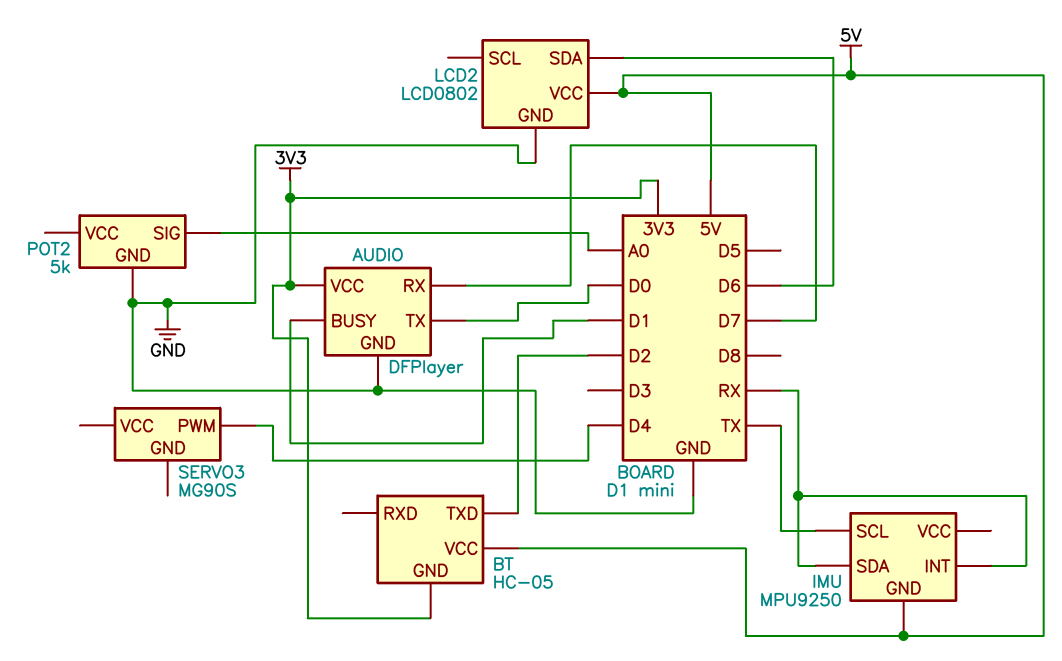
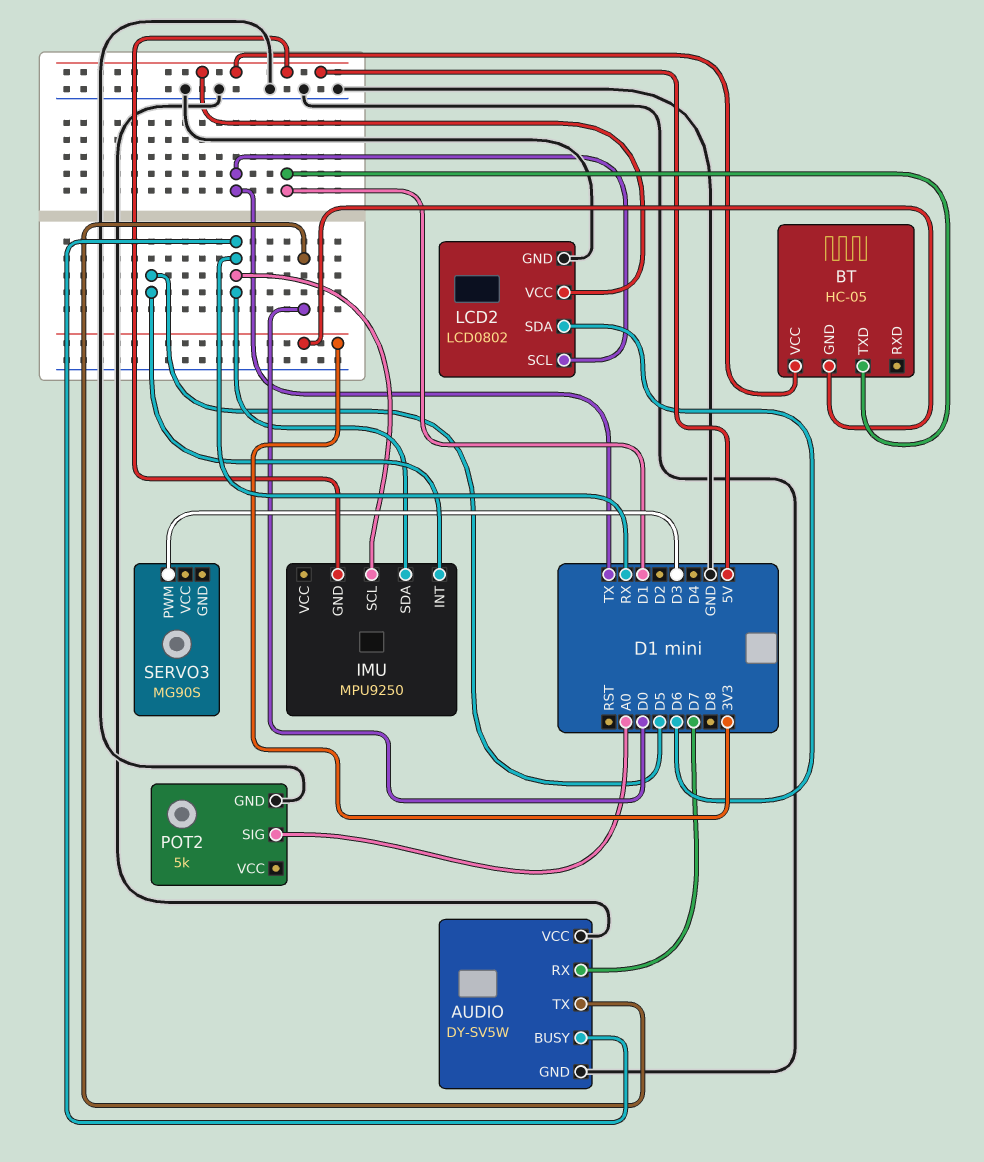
AUDIO: DFPlayer -> DY-SV5W
AUDIO pin BUSY: D1 -> RX
AUDIO pin VCC: 3V3 -> GND
BT pin TXD: D2 -> D1
IMU pin INT: RX -> D5
IMU pin SCL: TX -> RX
LCD2 pin SCL: none -> TX
SERVO3 pin PWM: D4 -> D3

